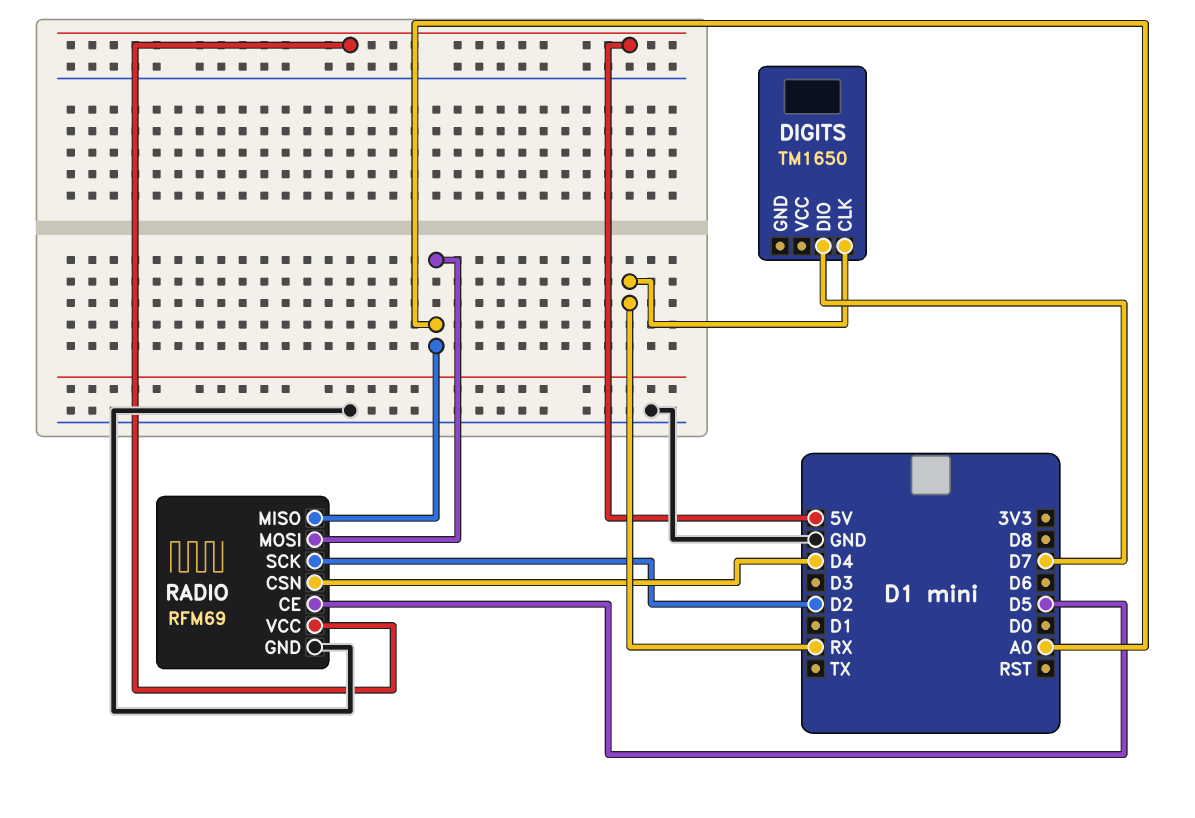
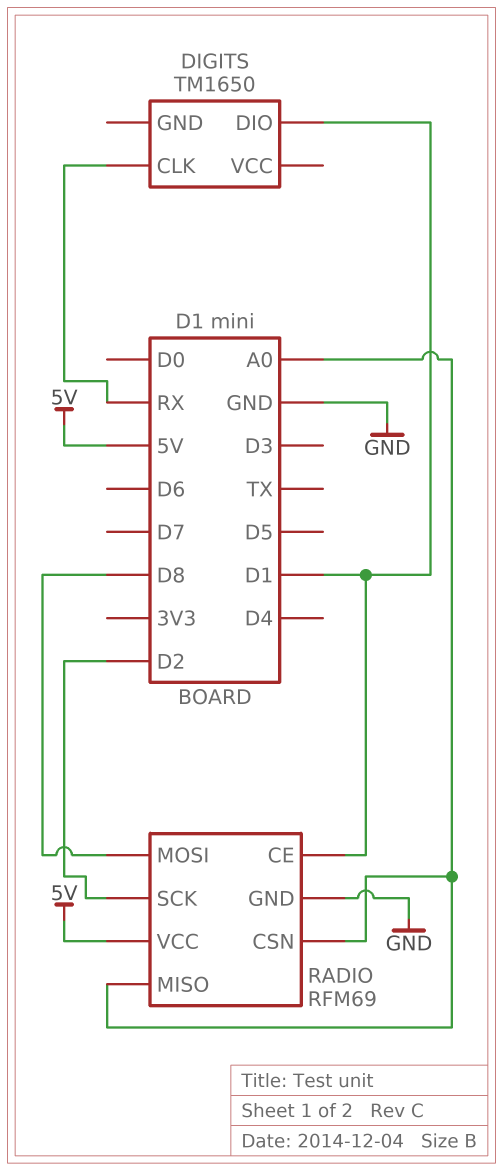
DIGITS pin DIO: D7 -> D1
RADIO pin CE: D5 -> D1
RADIO pin CSN: D4 -> A0
RADIO pin MOSI: A0 -> D8

